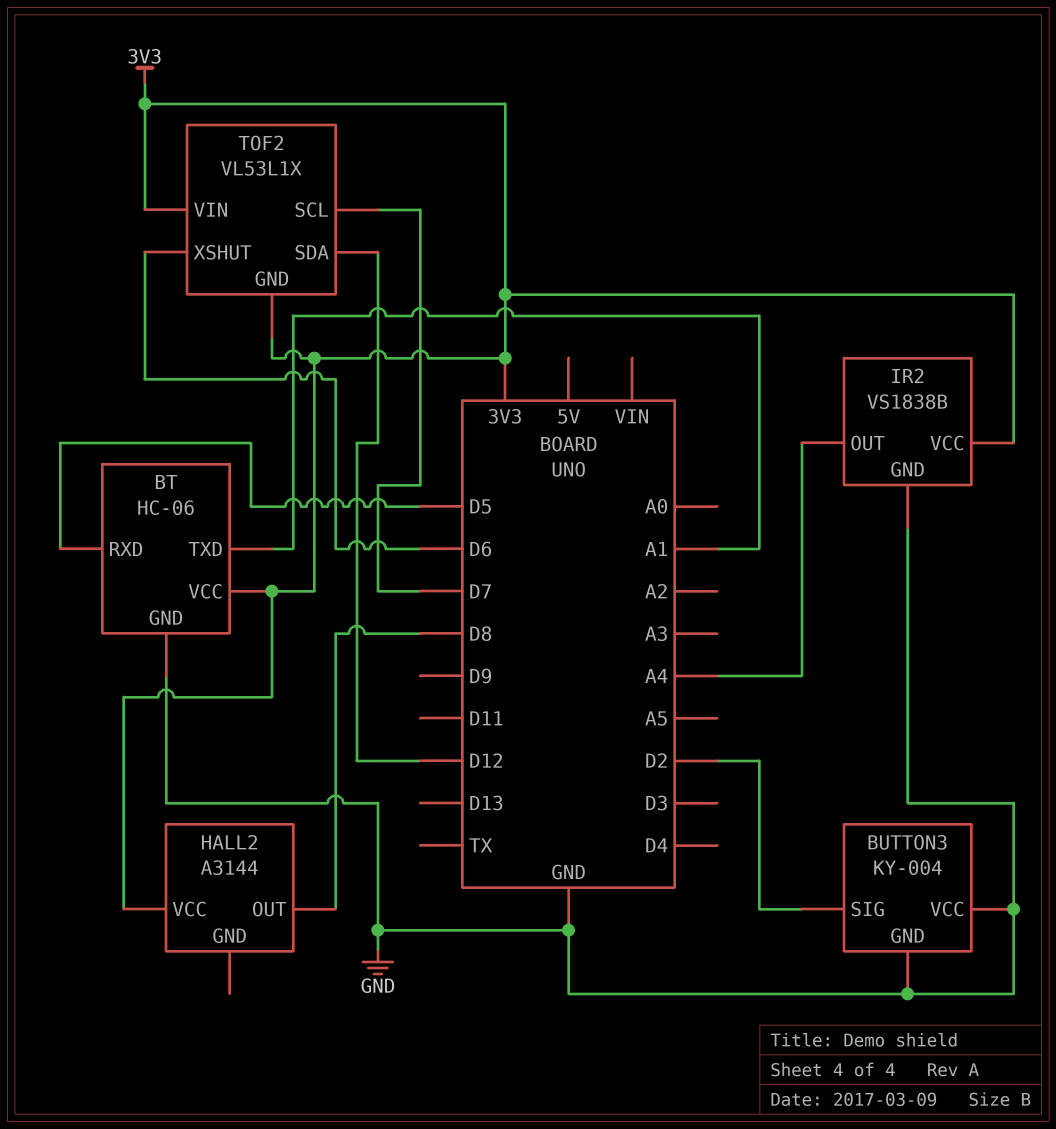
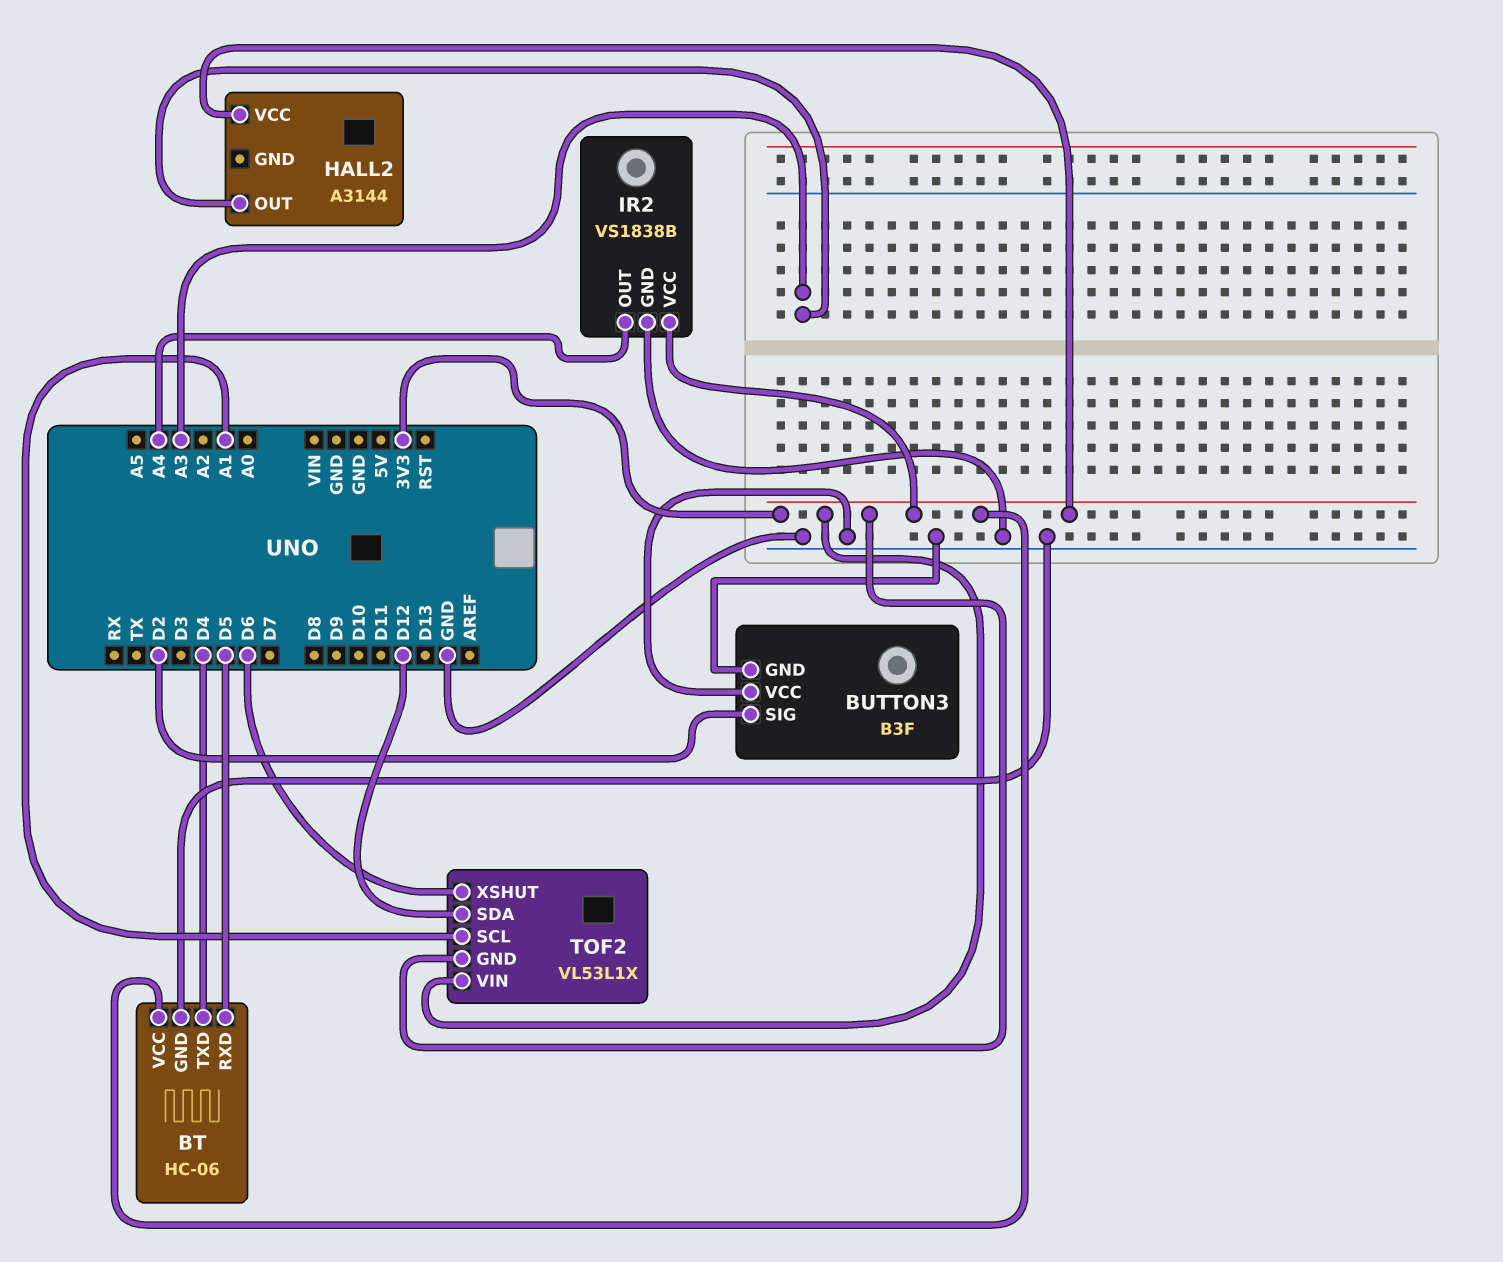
BT pin TXD: A1 -> D4
BUTTON3: KY-004 -> B3F
HALL2 pin OUT: D8 -> A3
TOF2 pin SCL: D7 -> A1

